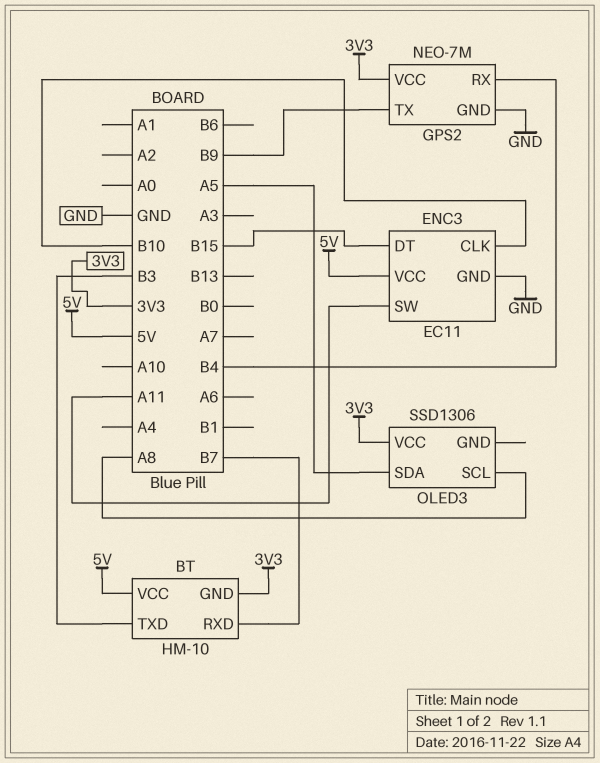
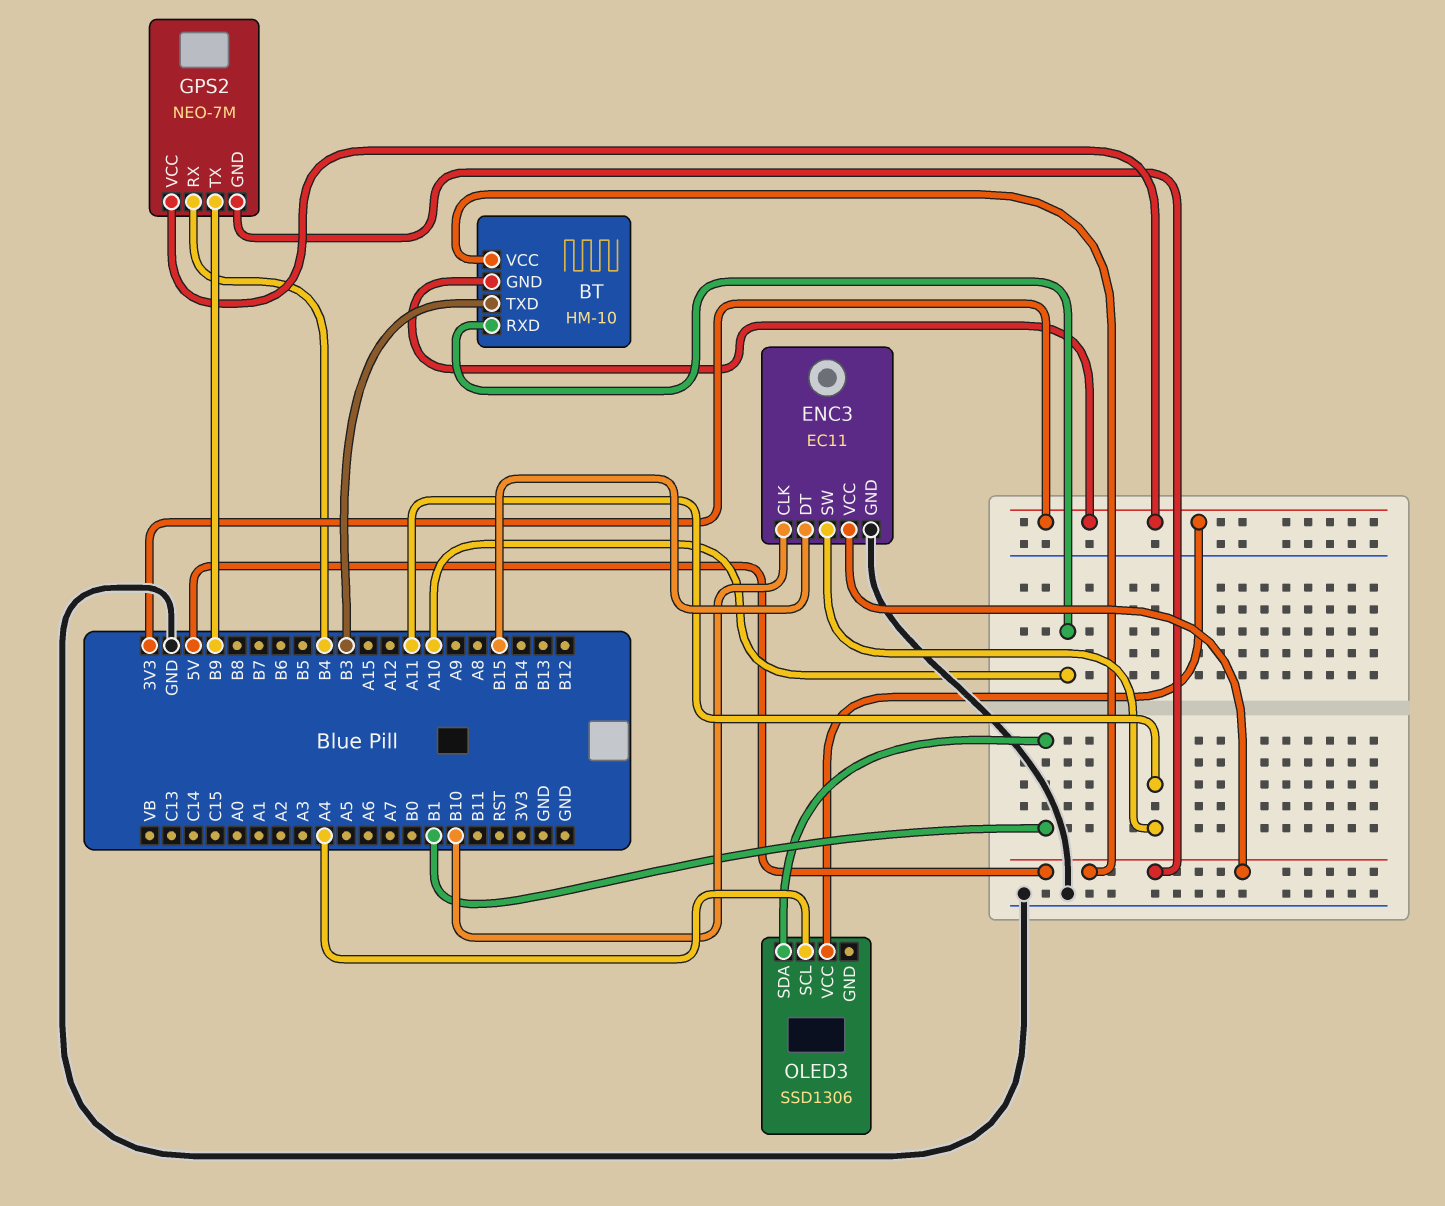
BT pin RXD: B7 -> A10
GPS2 pin GND: GND -> 5V
OLED3 pin SCL: A8 -> A4
OLED3 pin SDA: A5 -> B1

